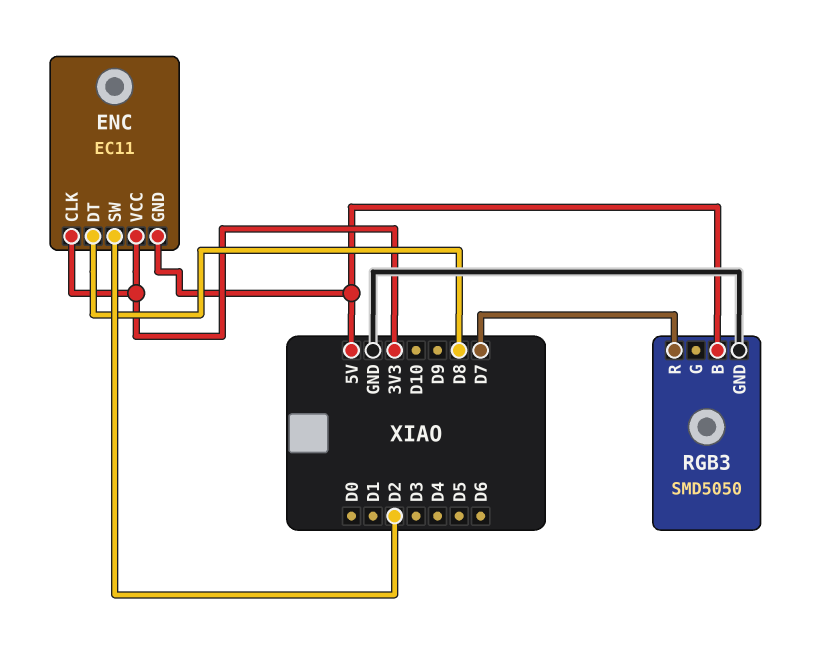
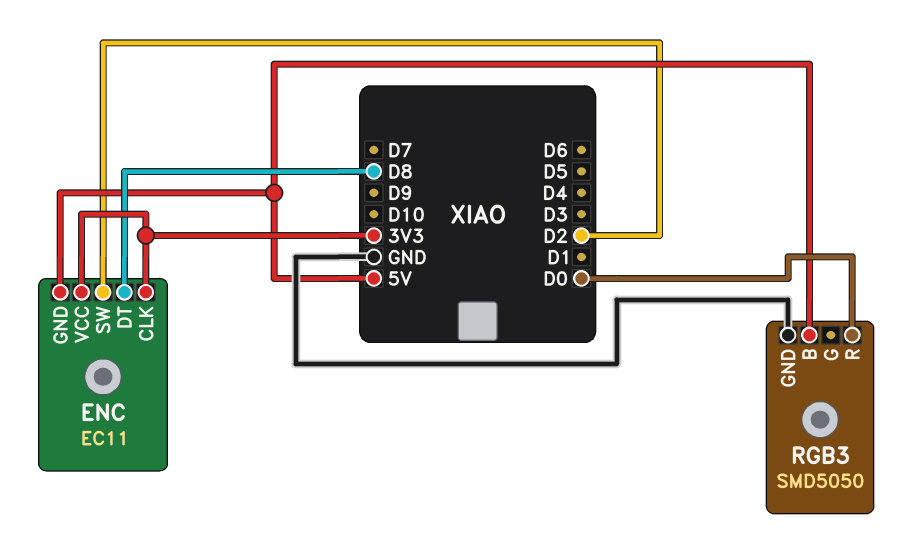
RGB3 pin R: D7 -> D0

